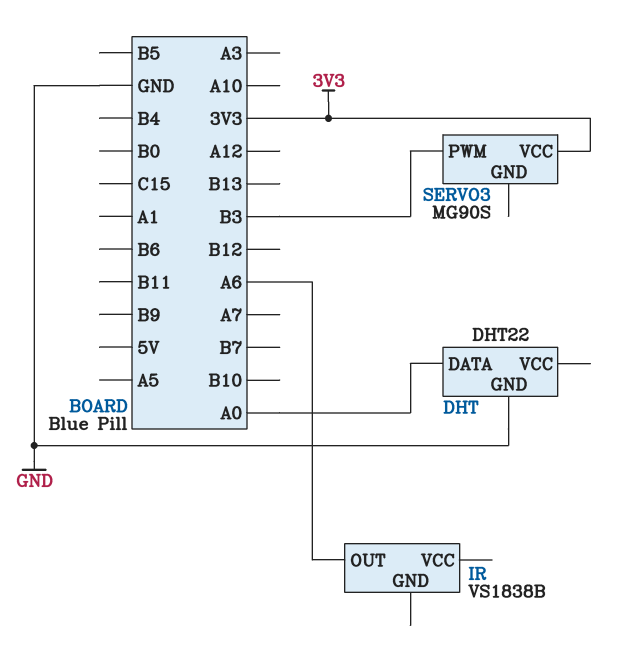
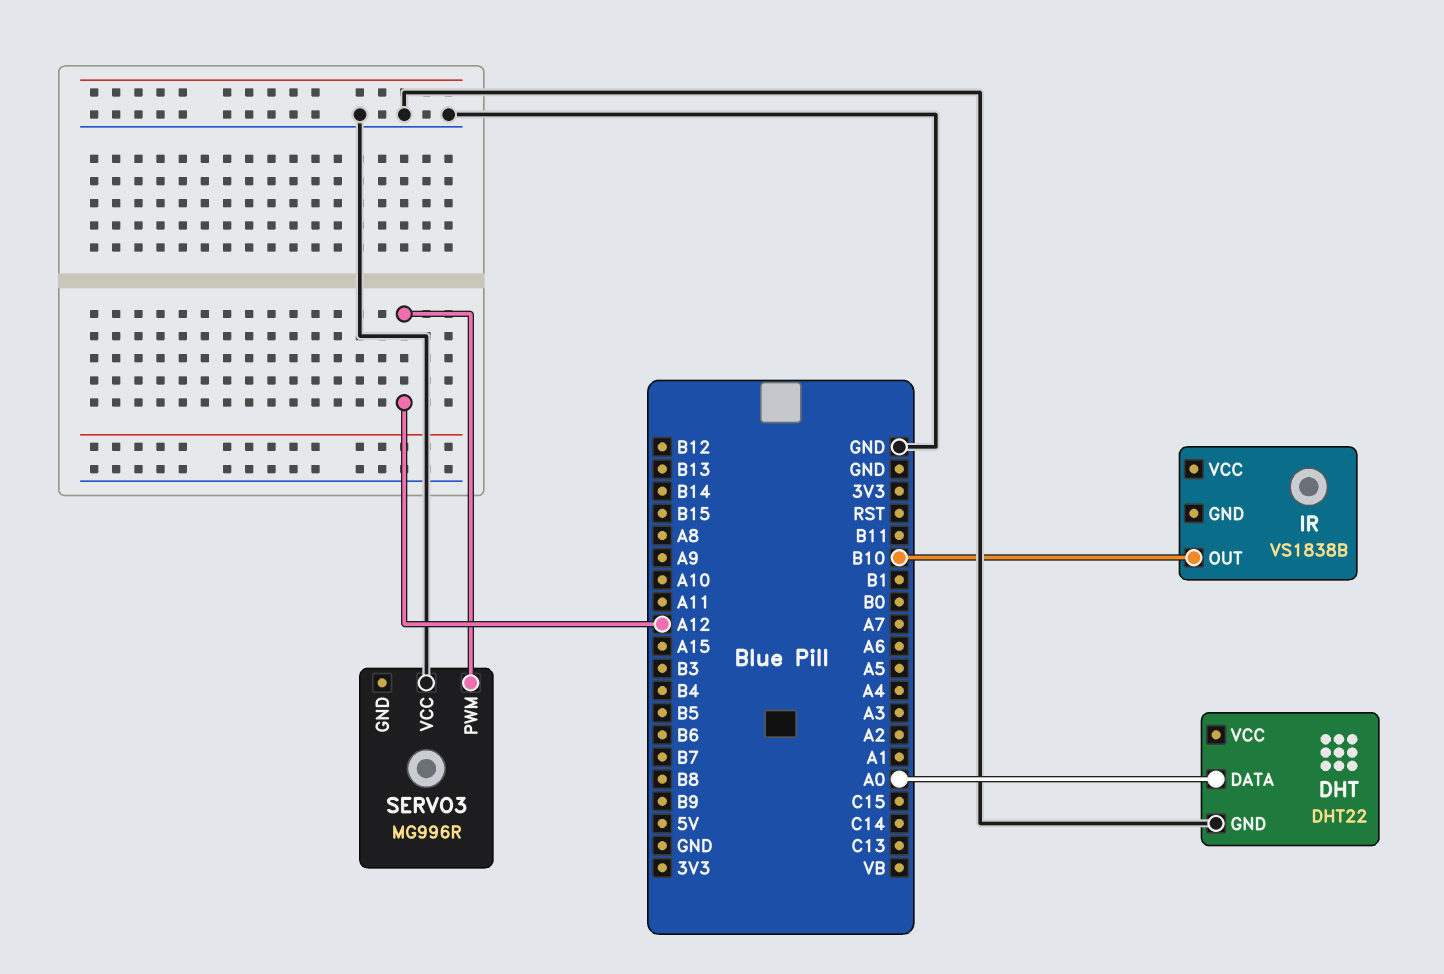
IR pin OUT: A6 -> B10
SERVO3: MG90S -> MG996R
SERVO3 pin PWM: B3 -> A12
SERVO3 pin VCC: 3V3 -> GND

